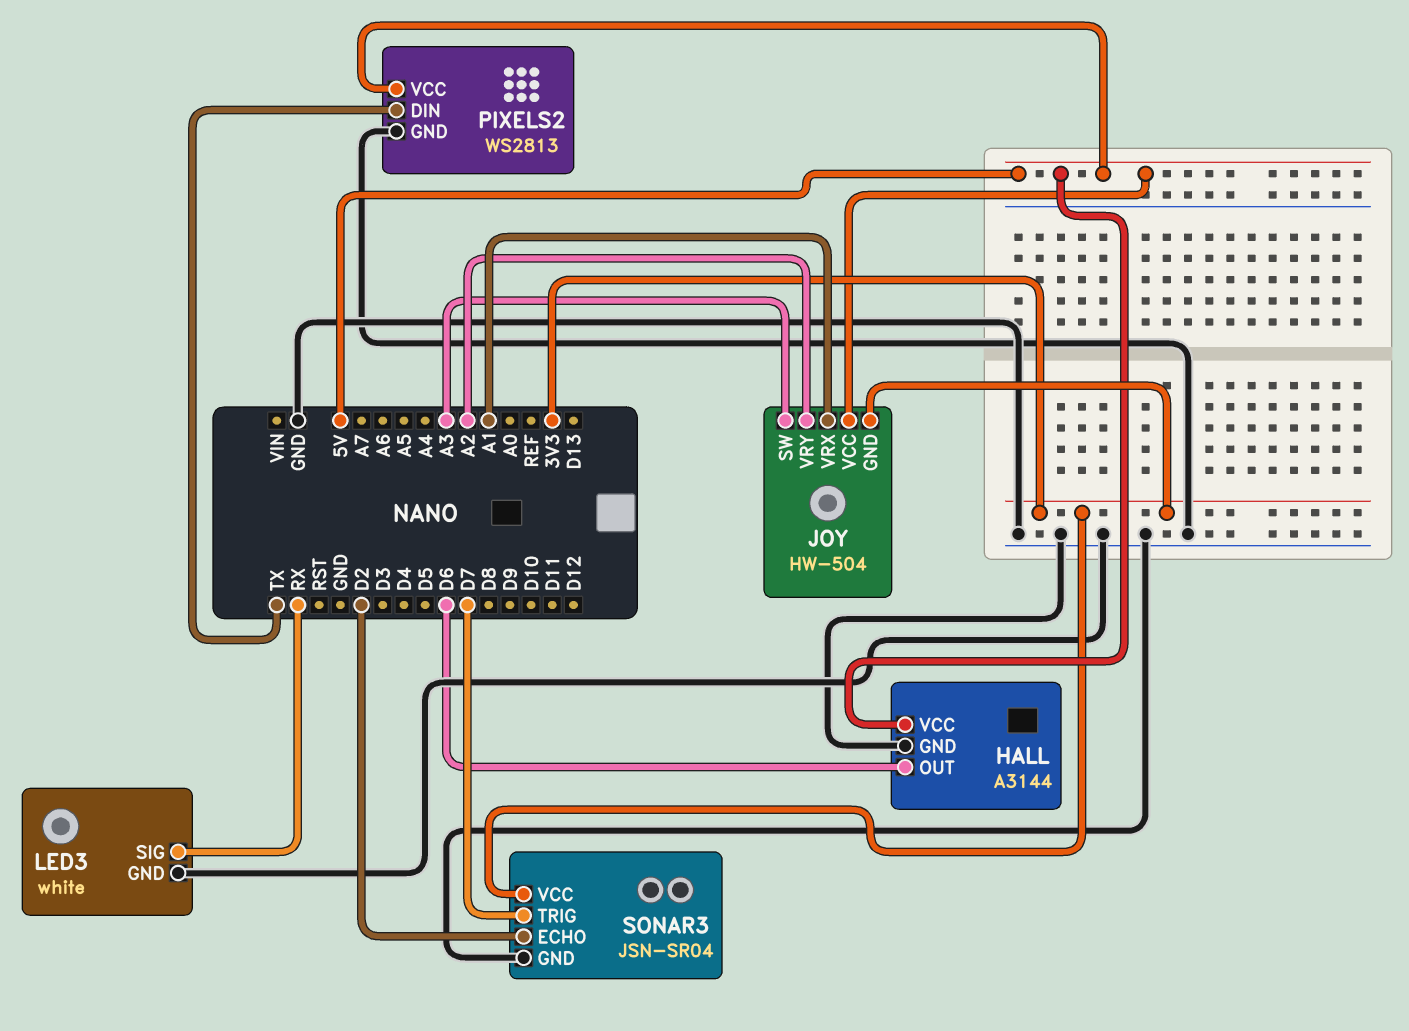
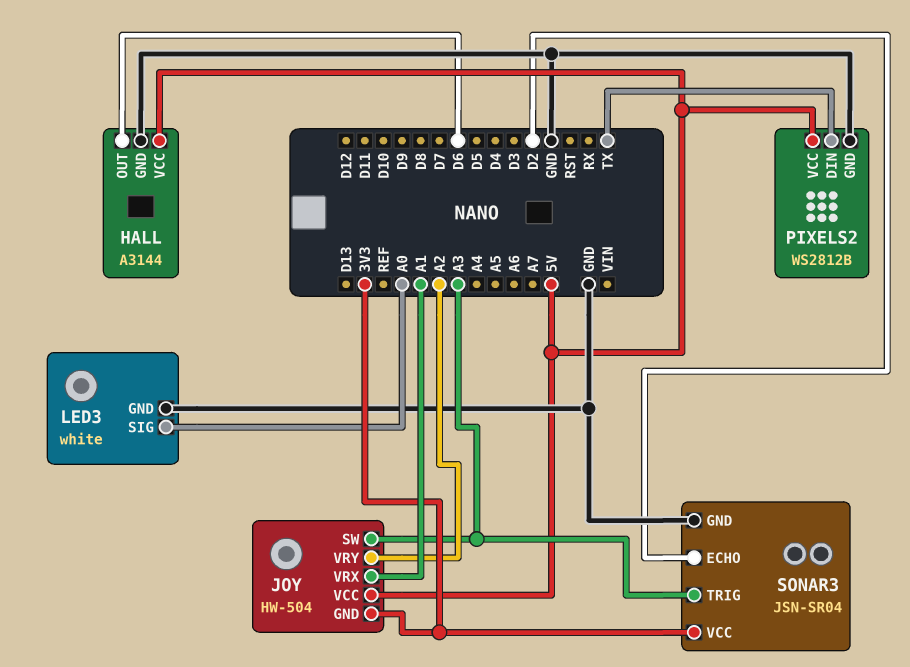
LED3 pin SIG: RX -> A0
PIXELS2: WS2813 -> WS2812B
SONAR3 pin TRIG: D7 -> A3

